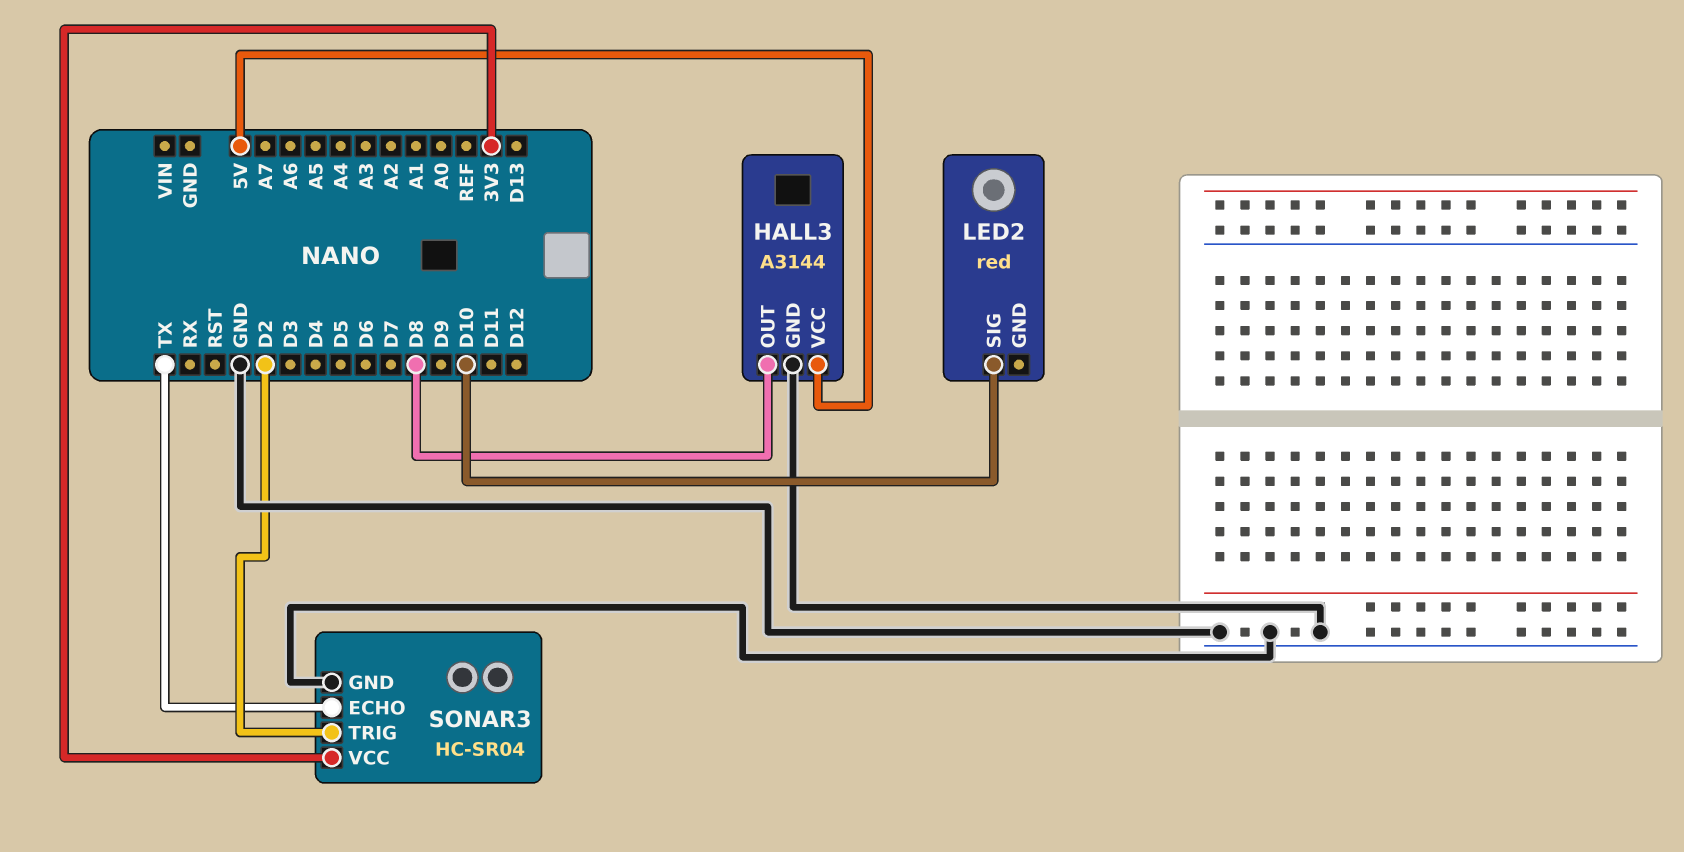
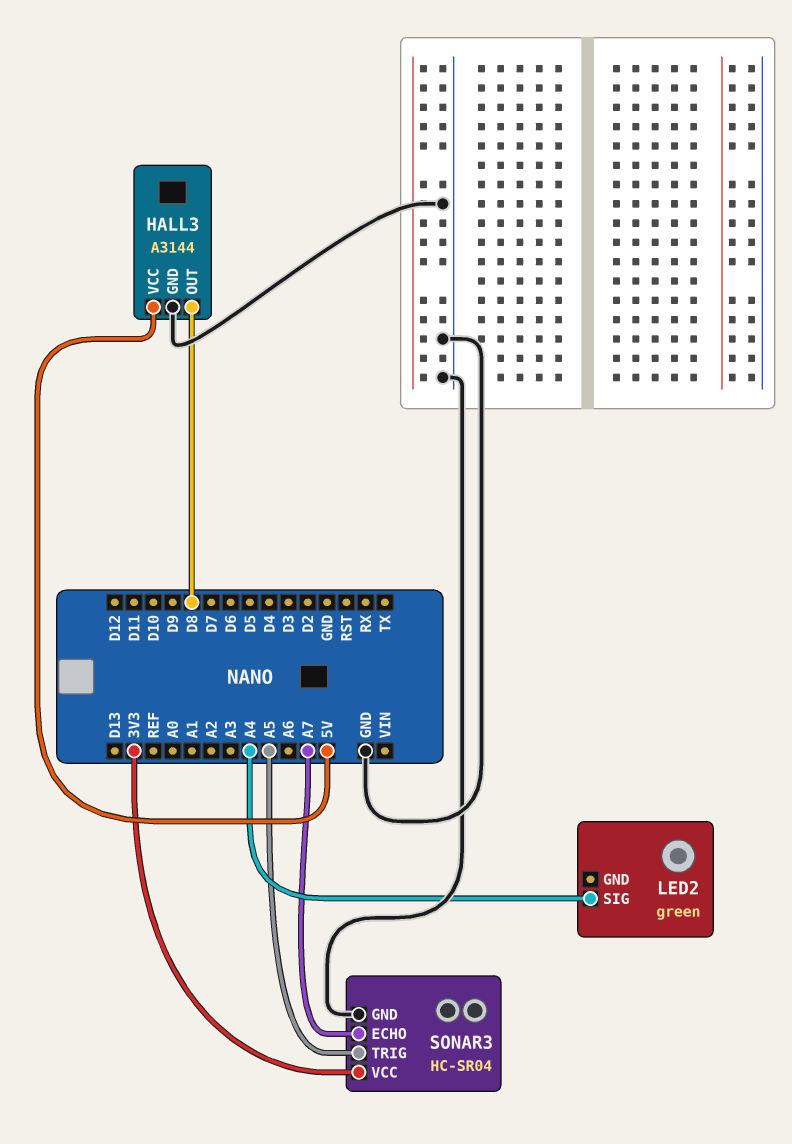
LED2: red -> green
LED2 pin SIG: D10 -> A4
SONAR3 pin ECHO: TX -> A7
SONAR3 pin TRIG: D2 -> A5

